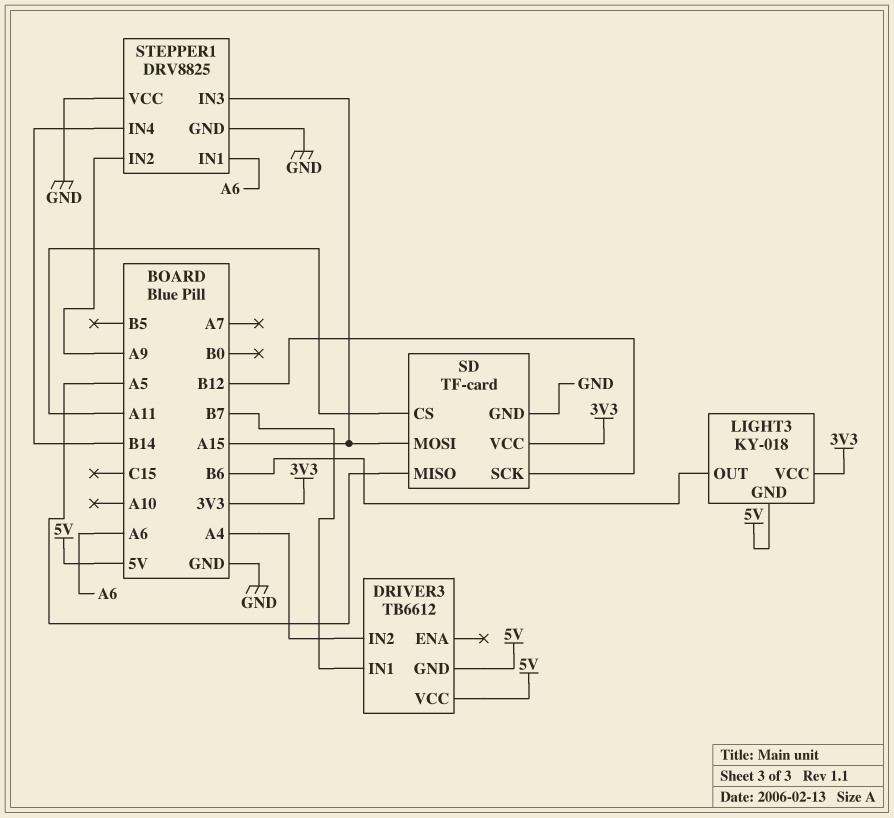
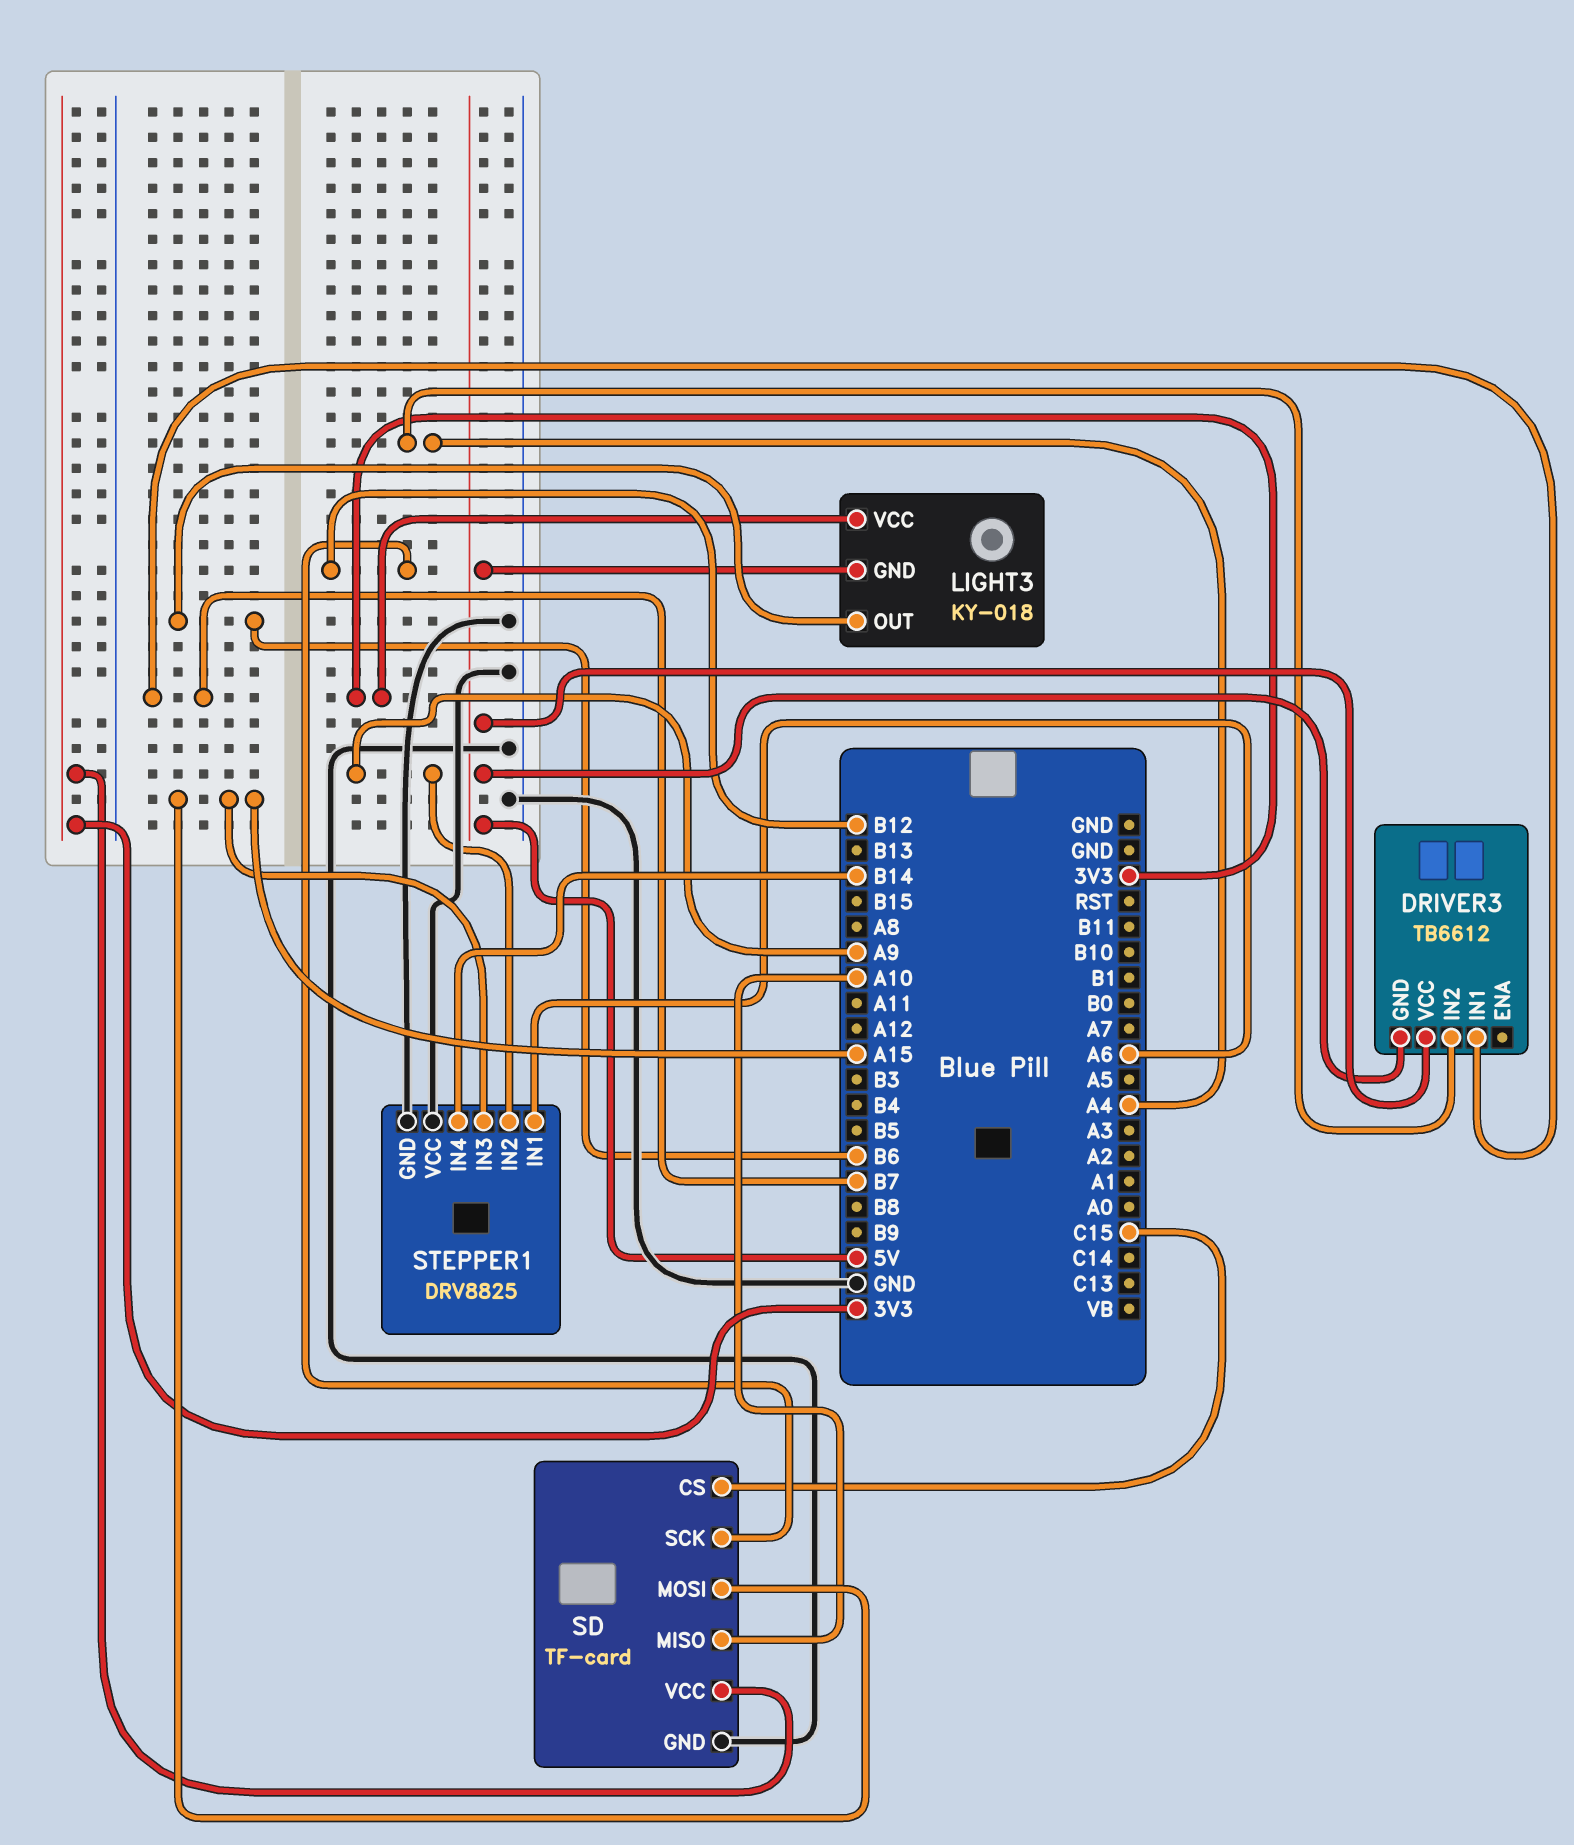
SD pin CS: A11 -> C15
SD pin MISO: A5 -> A10

